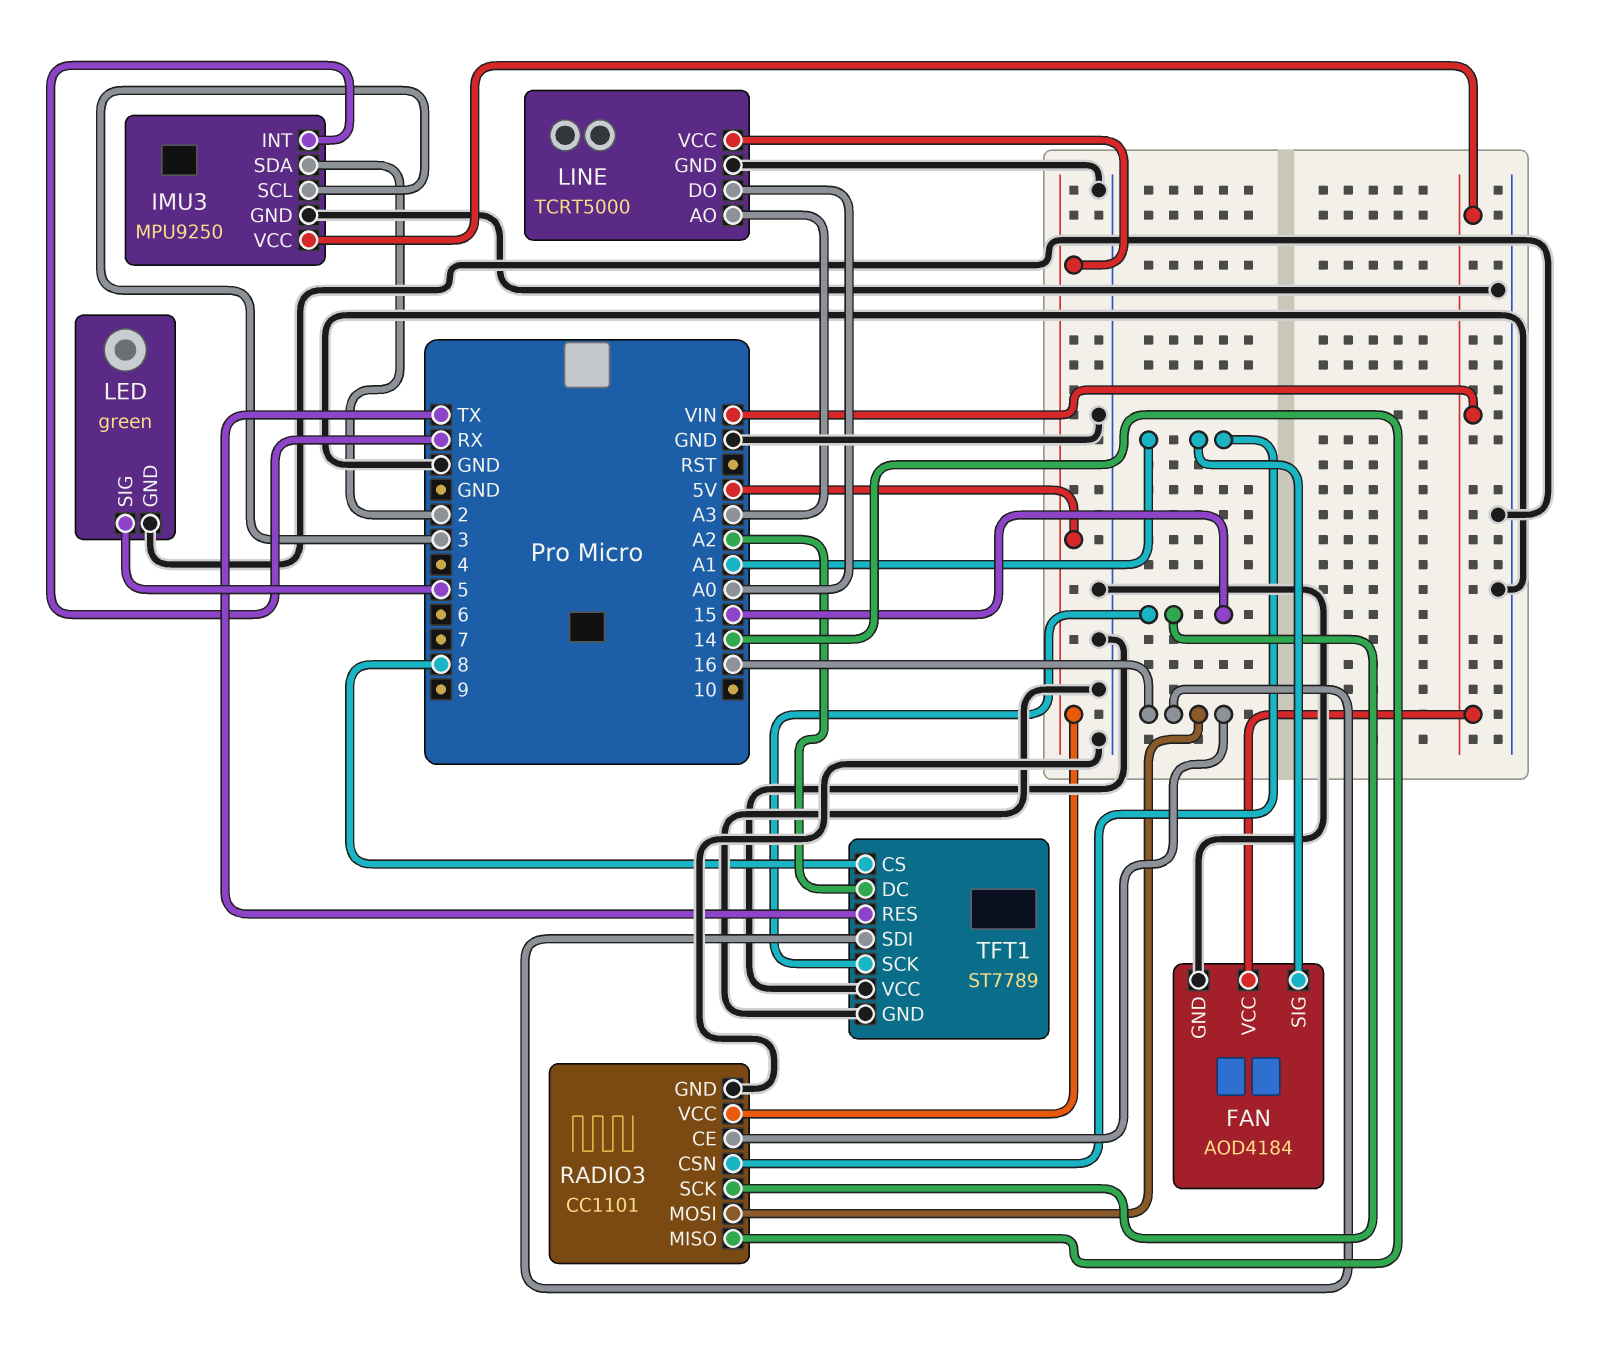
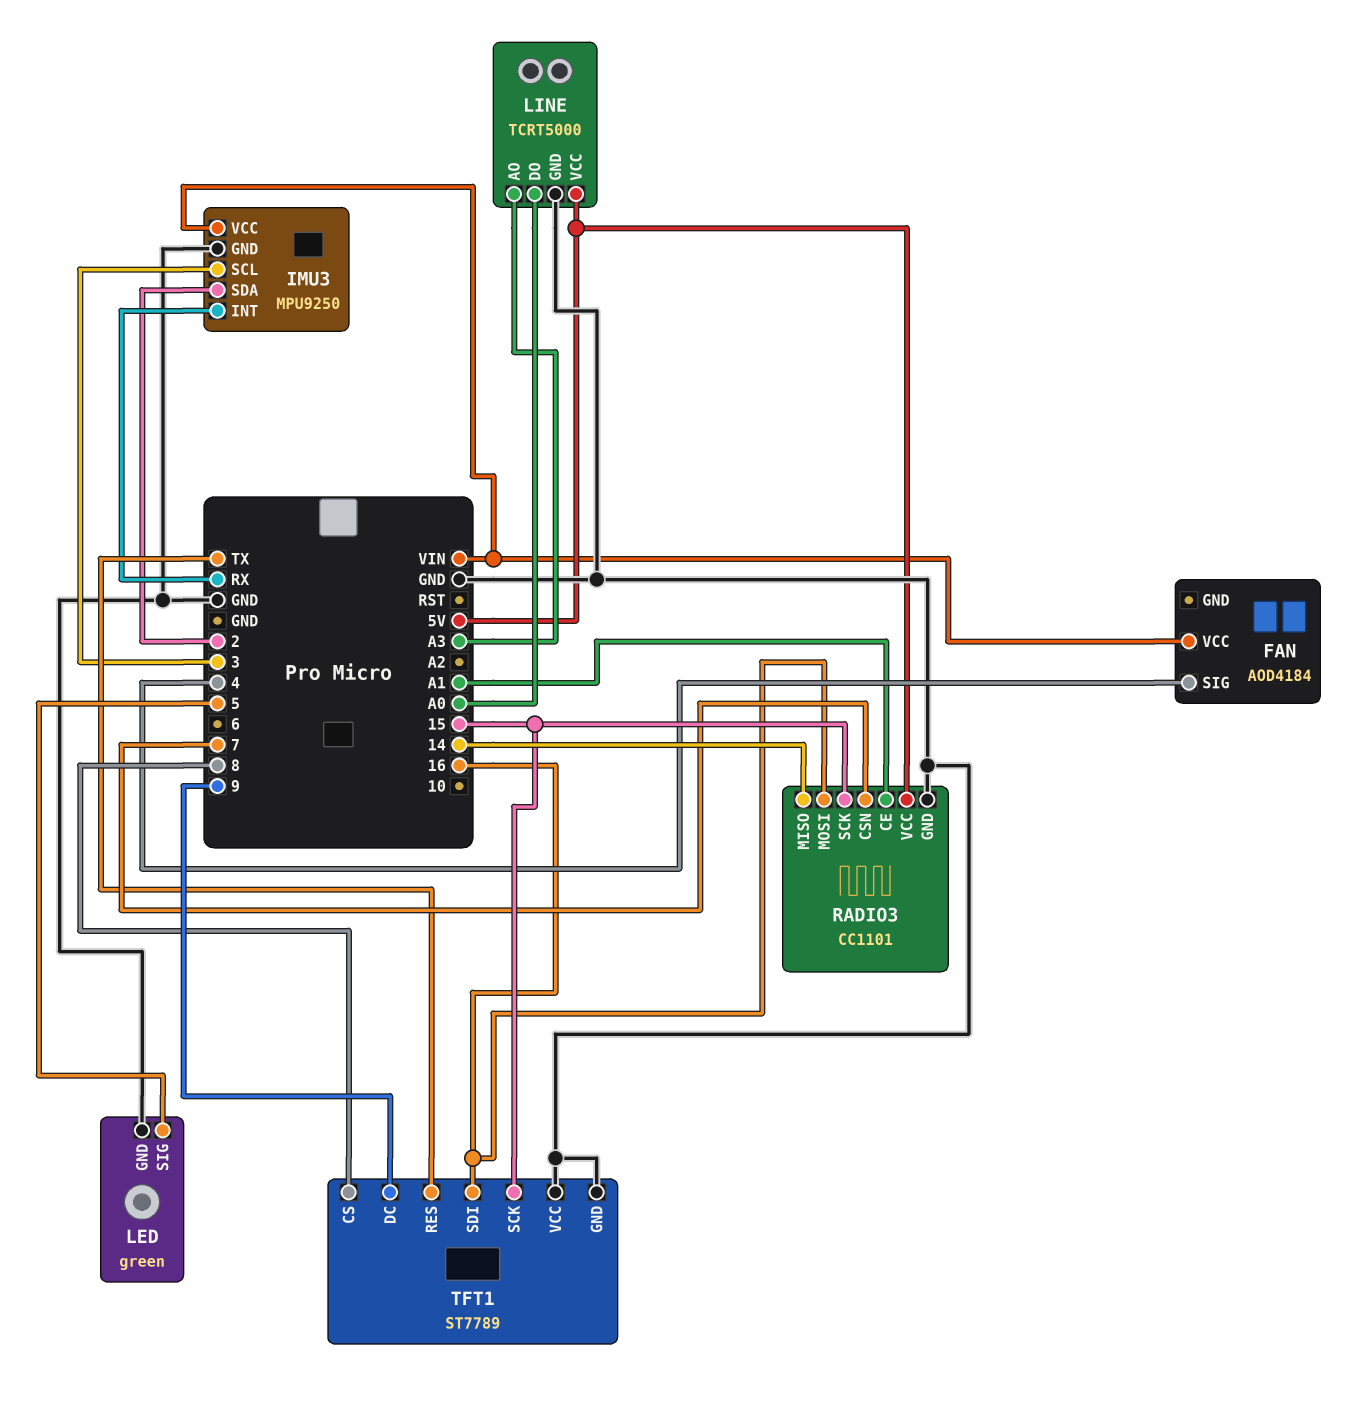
FAN pin GND: GND -> none
FAN pin SIG: A1 -> 4
RADIO3 pin CE: 16 -> A1
RADIO3 pin CSN: A1 -> 7
TFT1 pin DC: A2 -> 9

